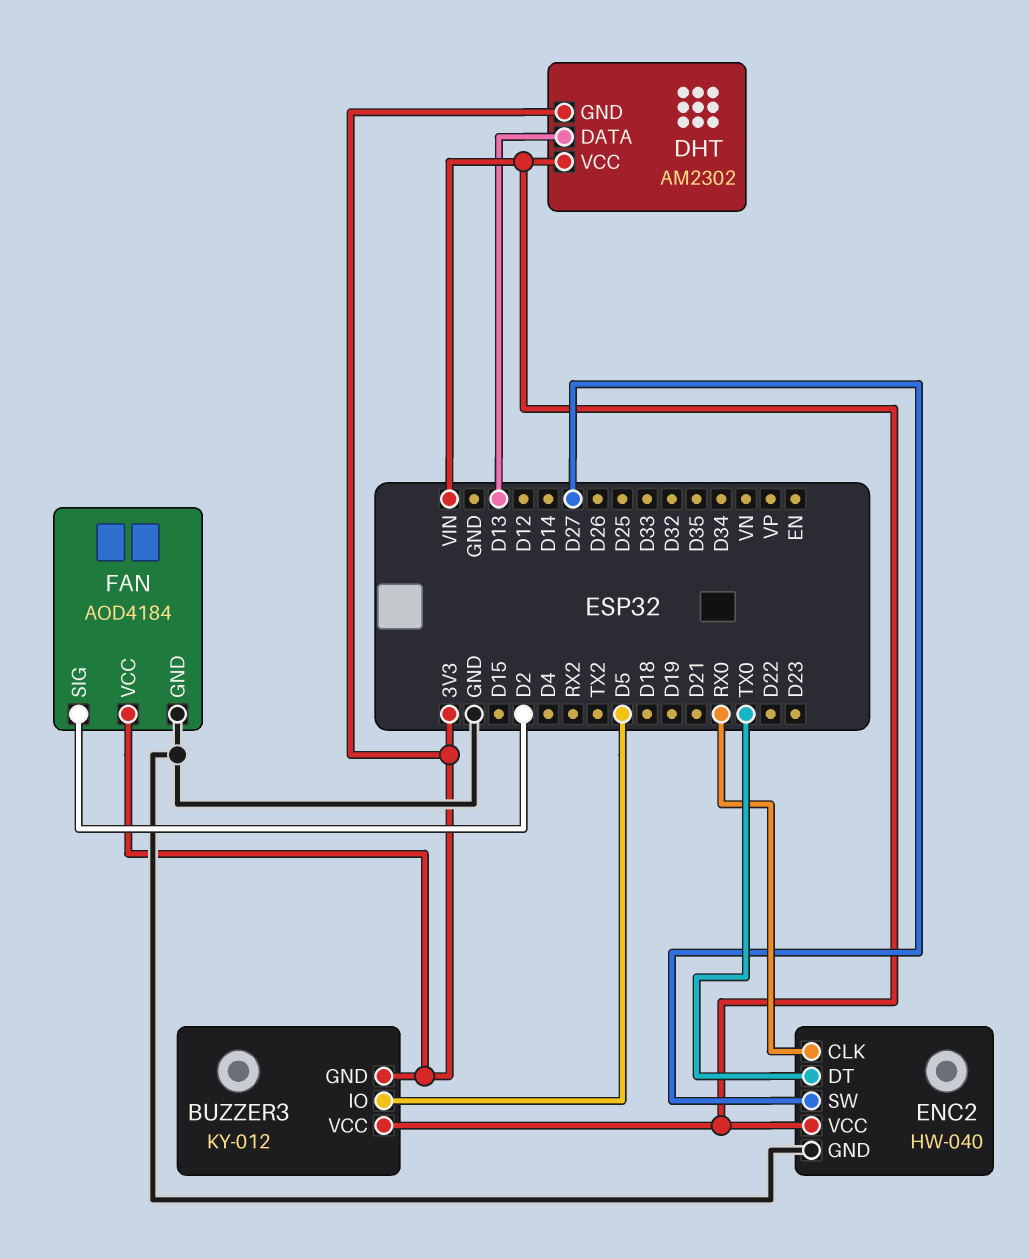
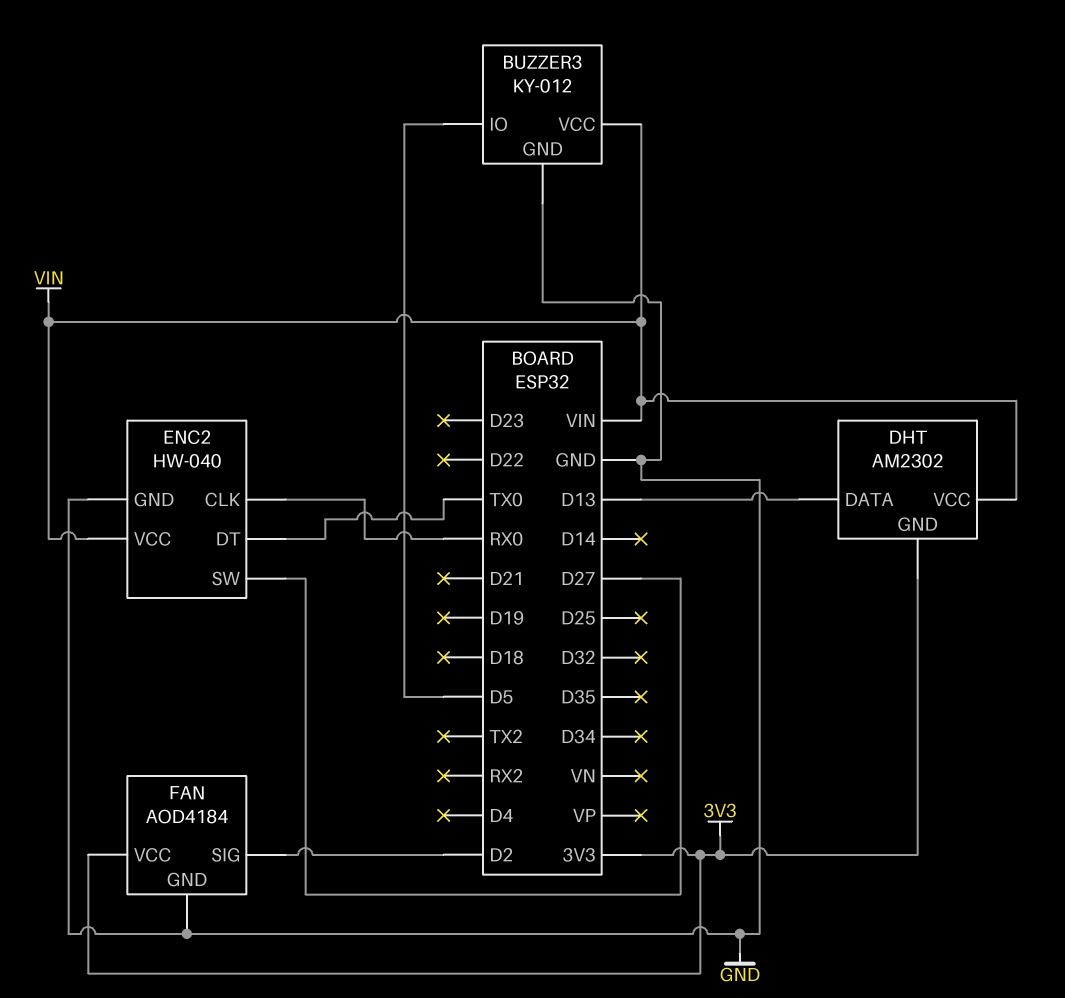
BUZZER3 pin GND: 3V3 -> GND

